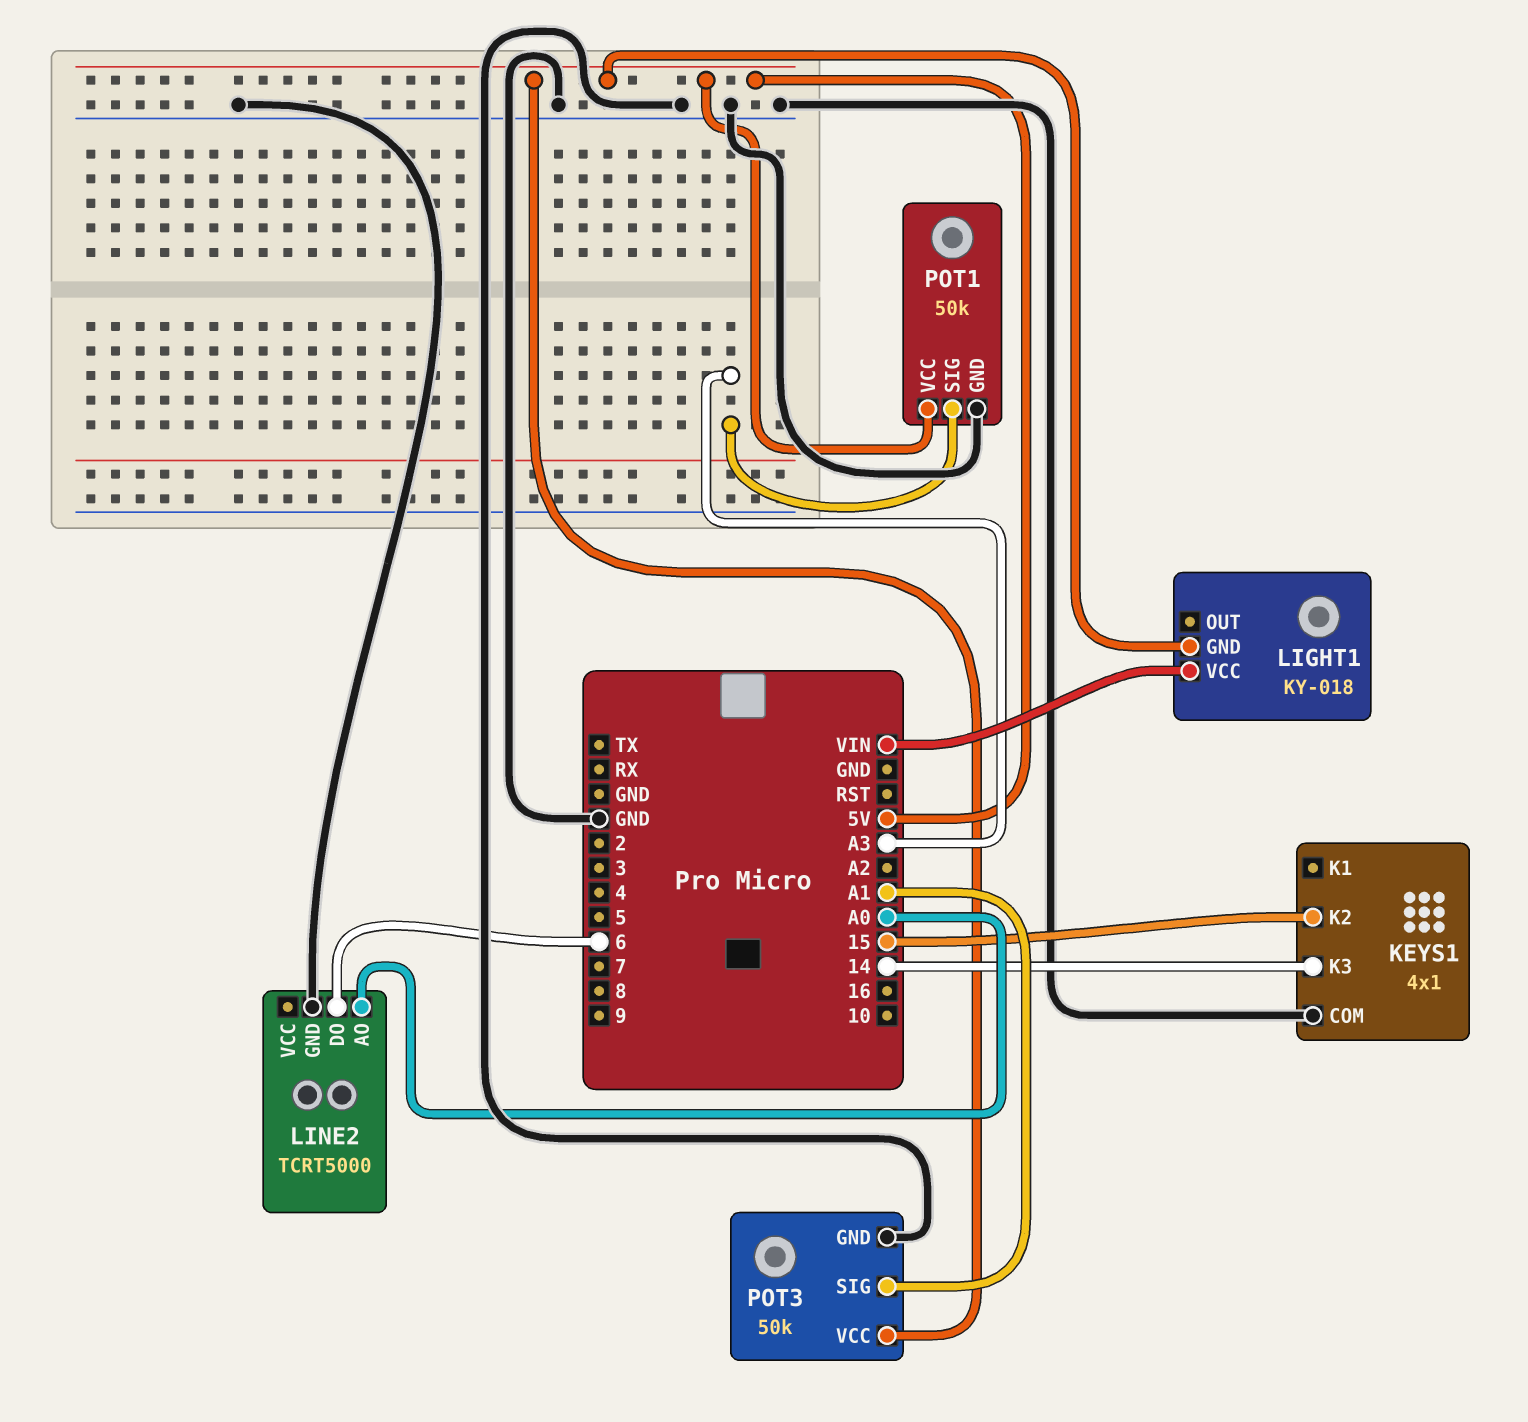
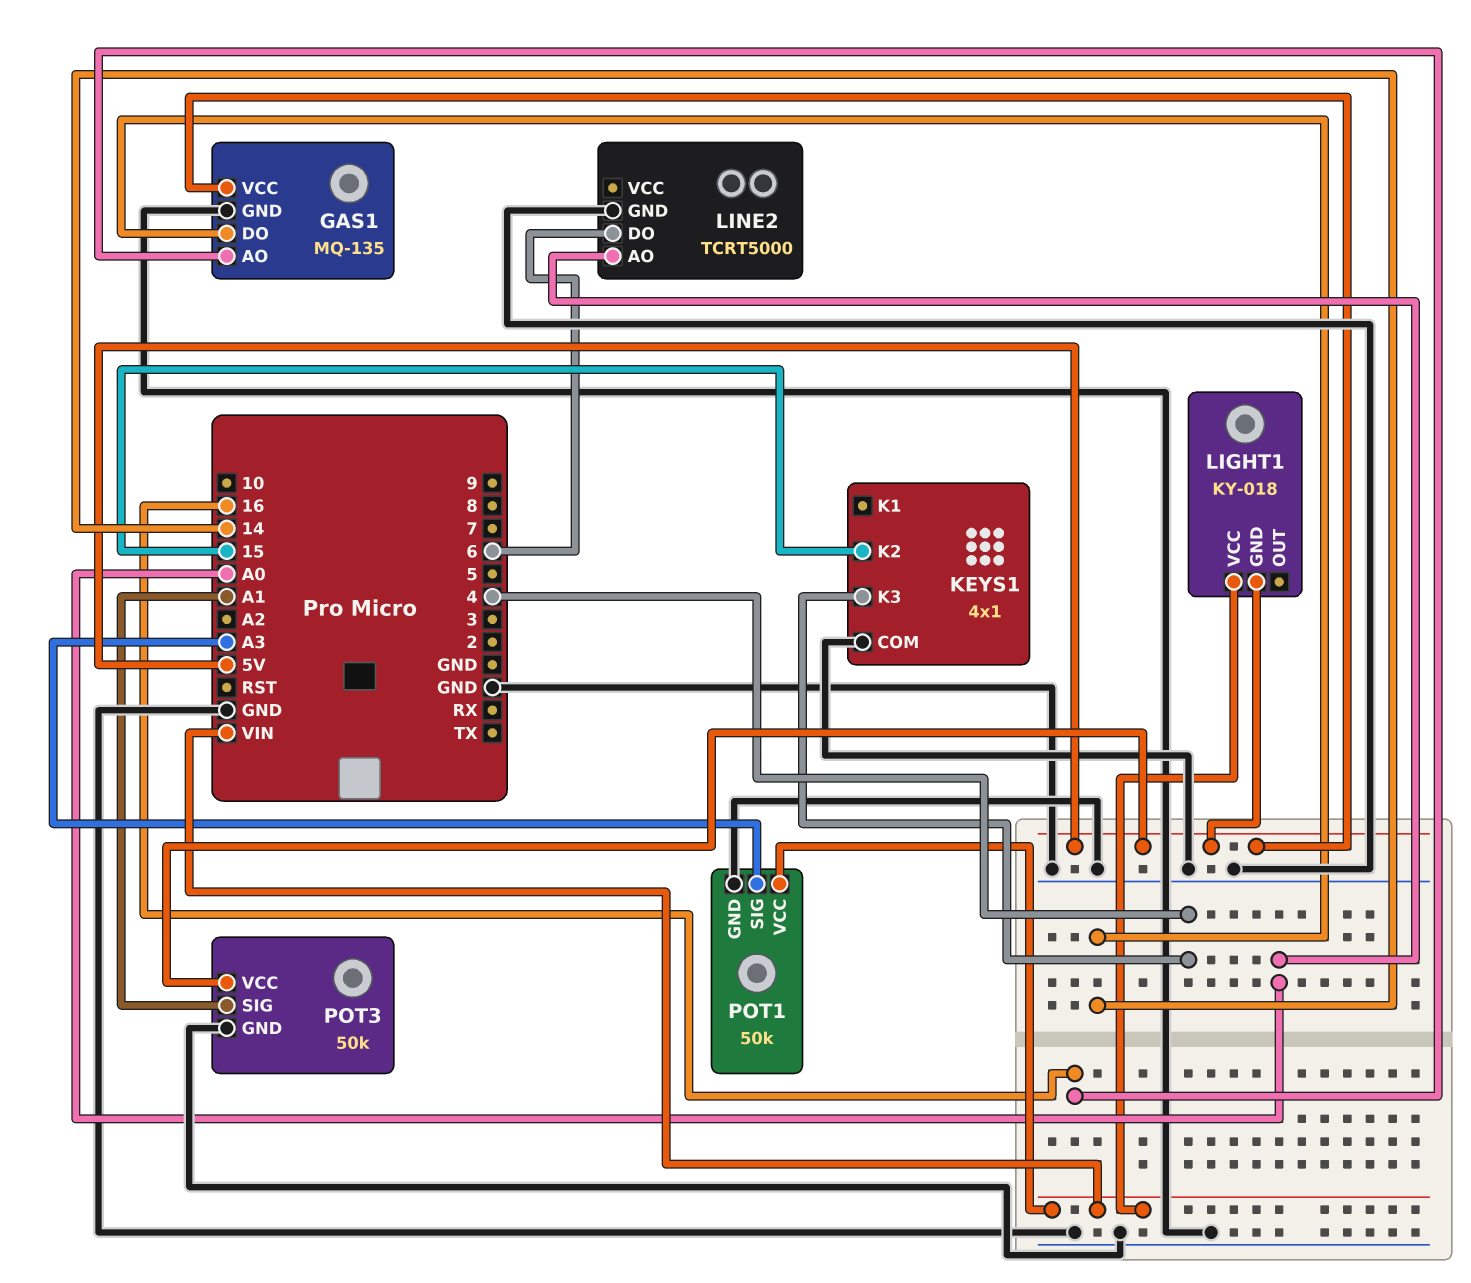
GAS1: none -> MQ-135
GAS1 pin AO: none -> 16
GAS1 pin DO: none -> 14
GAS1 pin GND: none -> GND
GAS1 pin VCC: none -> 5V
KEYS1 pin K3: 14 -> 4
POT1 pin VCC: 5V -> VIN

